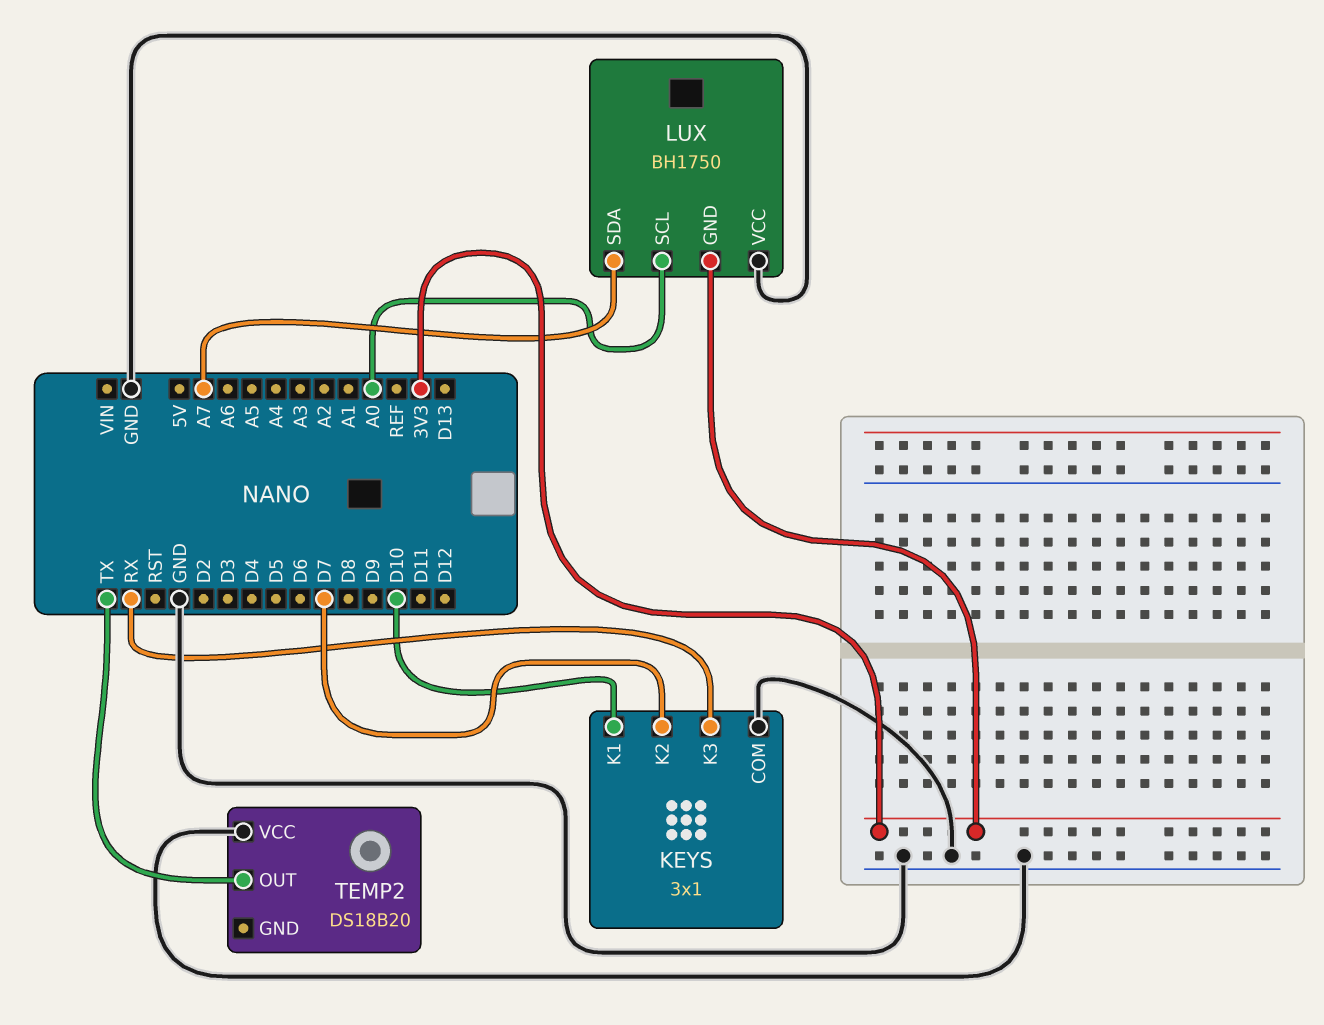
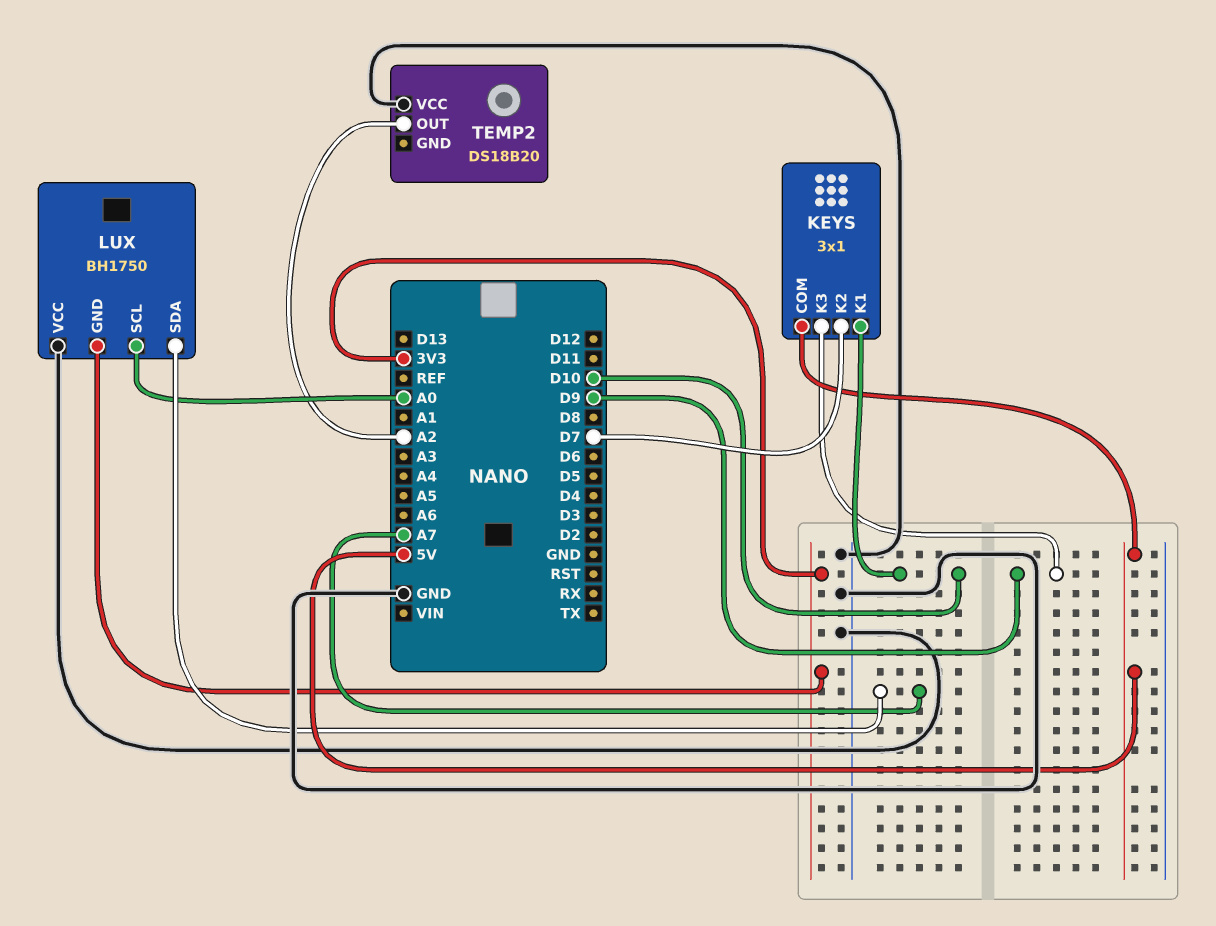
KEYS pin COM: GND -> 5V
KEYS pin K3: RX -> D9
TEMP2 pin OUT: TX -> A2

